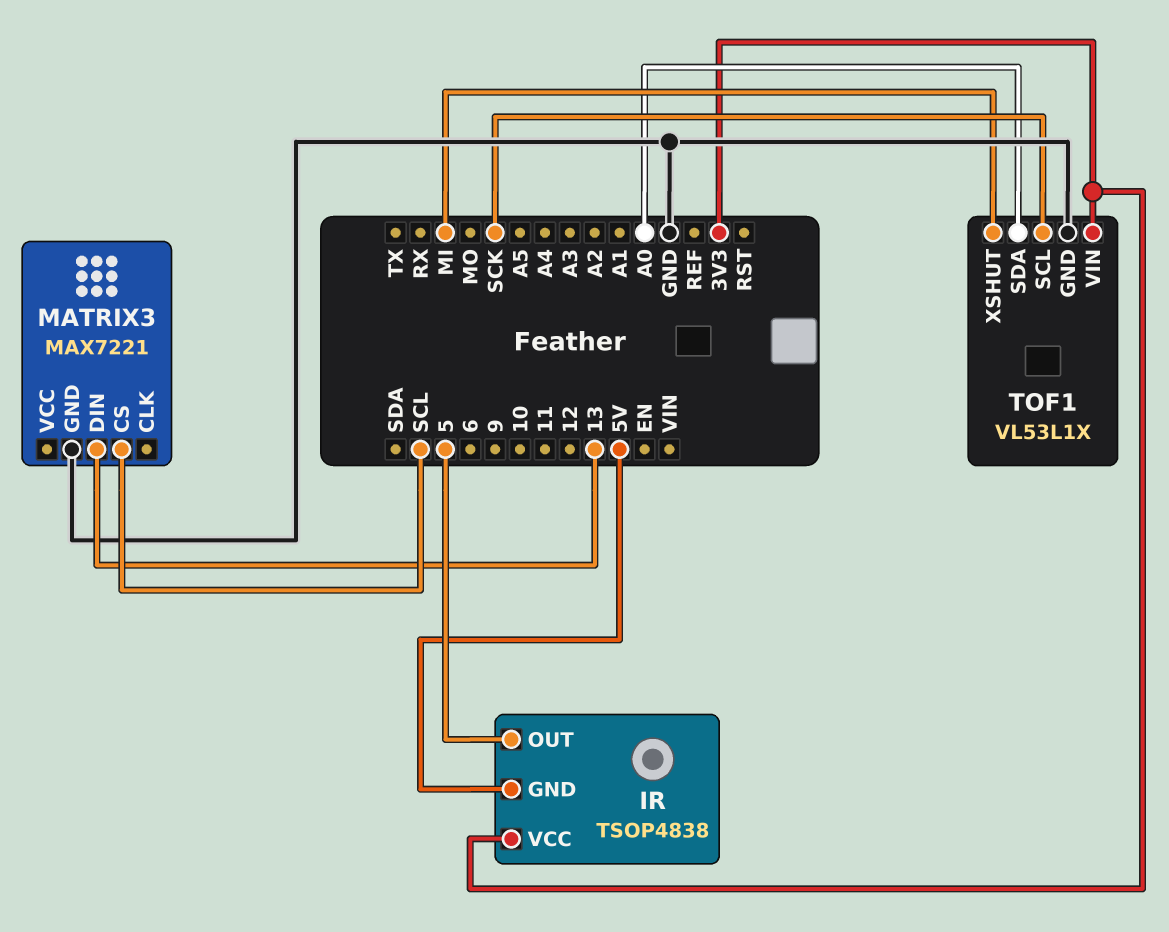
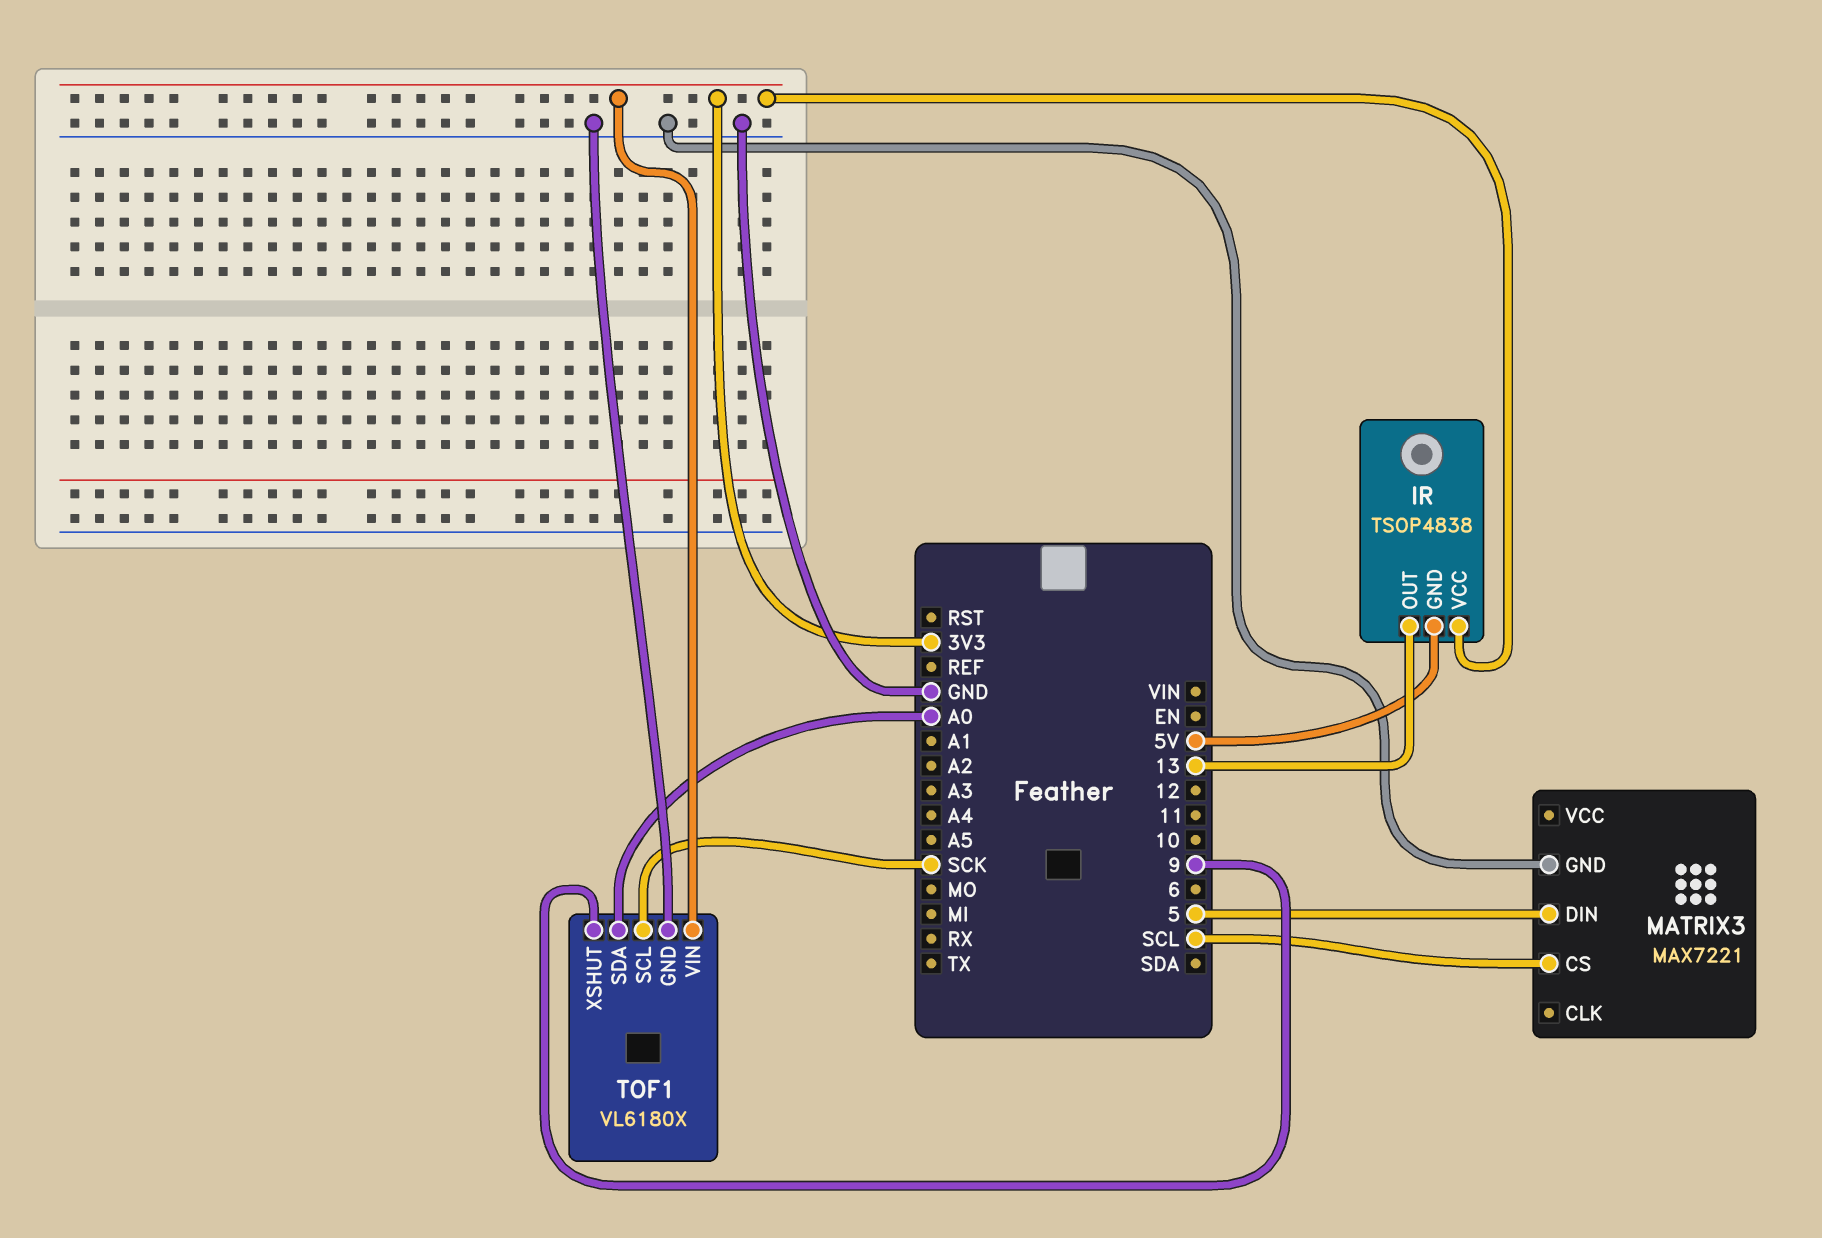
IR pin OUT: 5 -> 13
MATRIX3 pin DIN: 13 -> 5
TOF1: VL53L1X -> VL6180X
TOF1 pin XSHUT: MI -> 9

